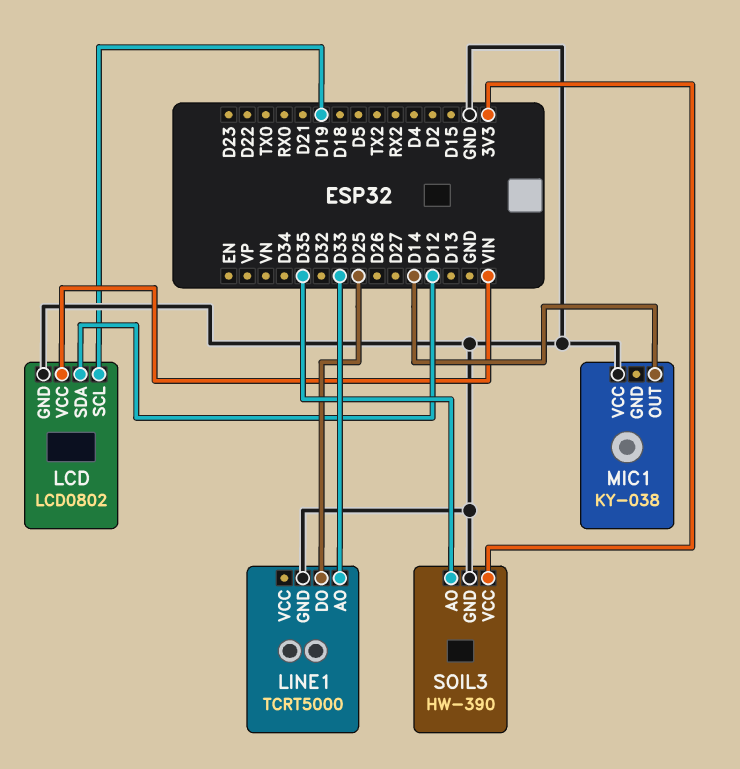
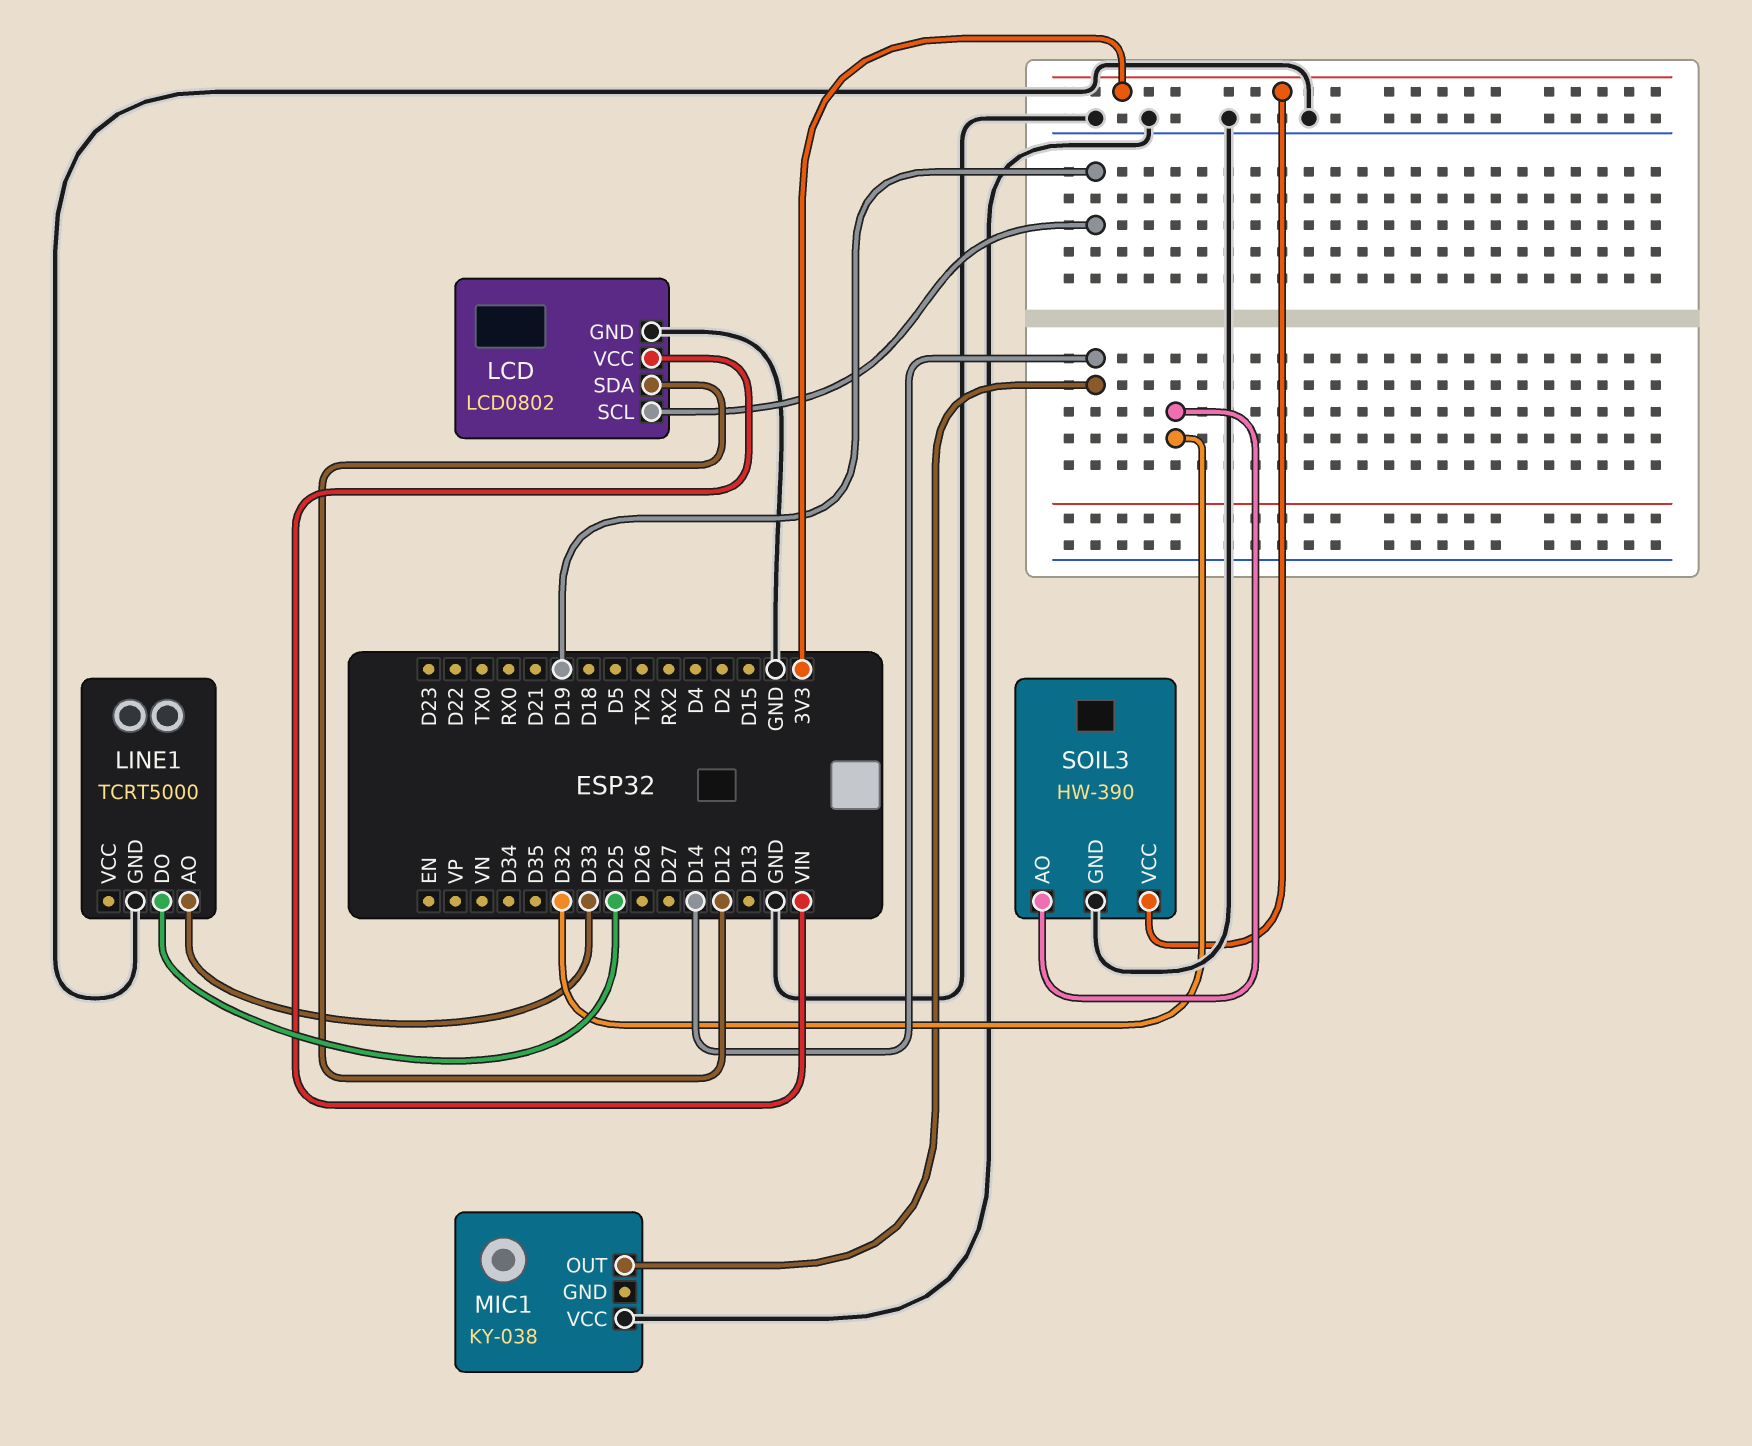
SOIL3 pin AO: D35 -> D32

